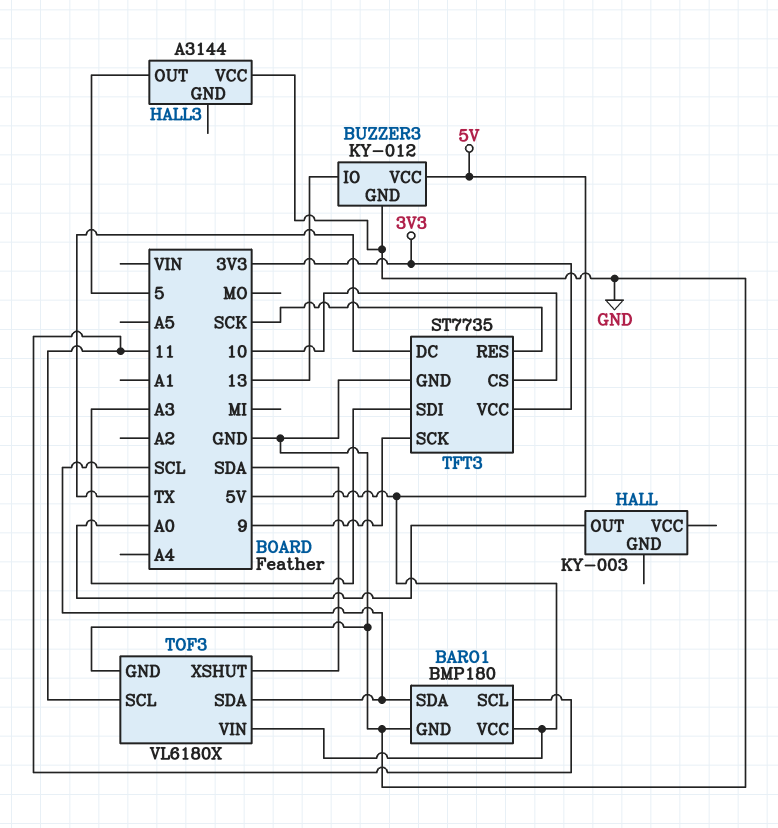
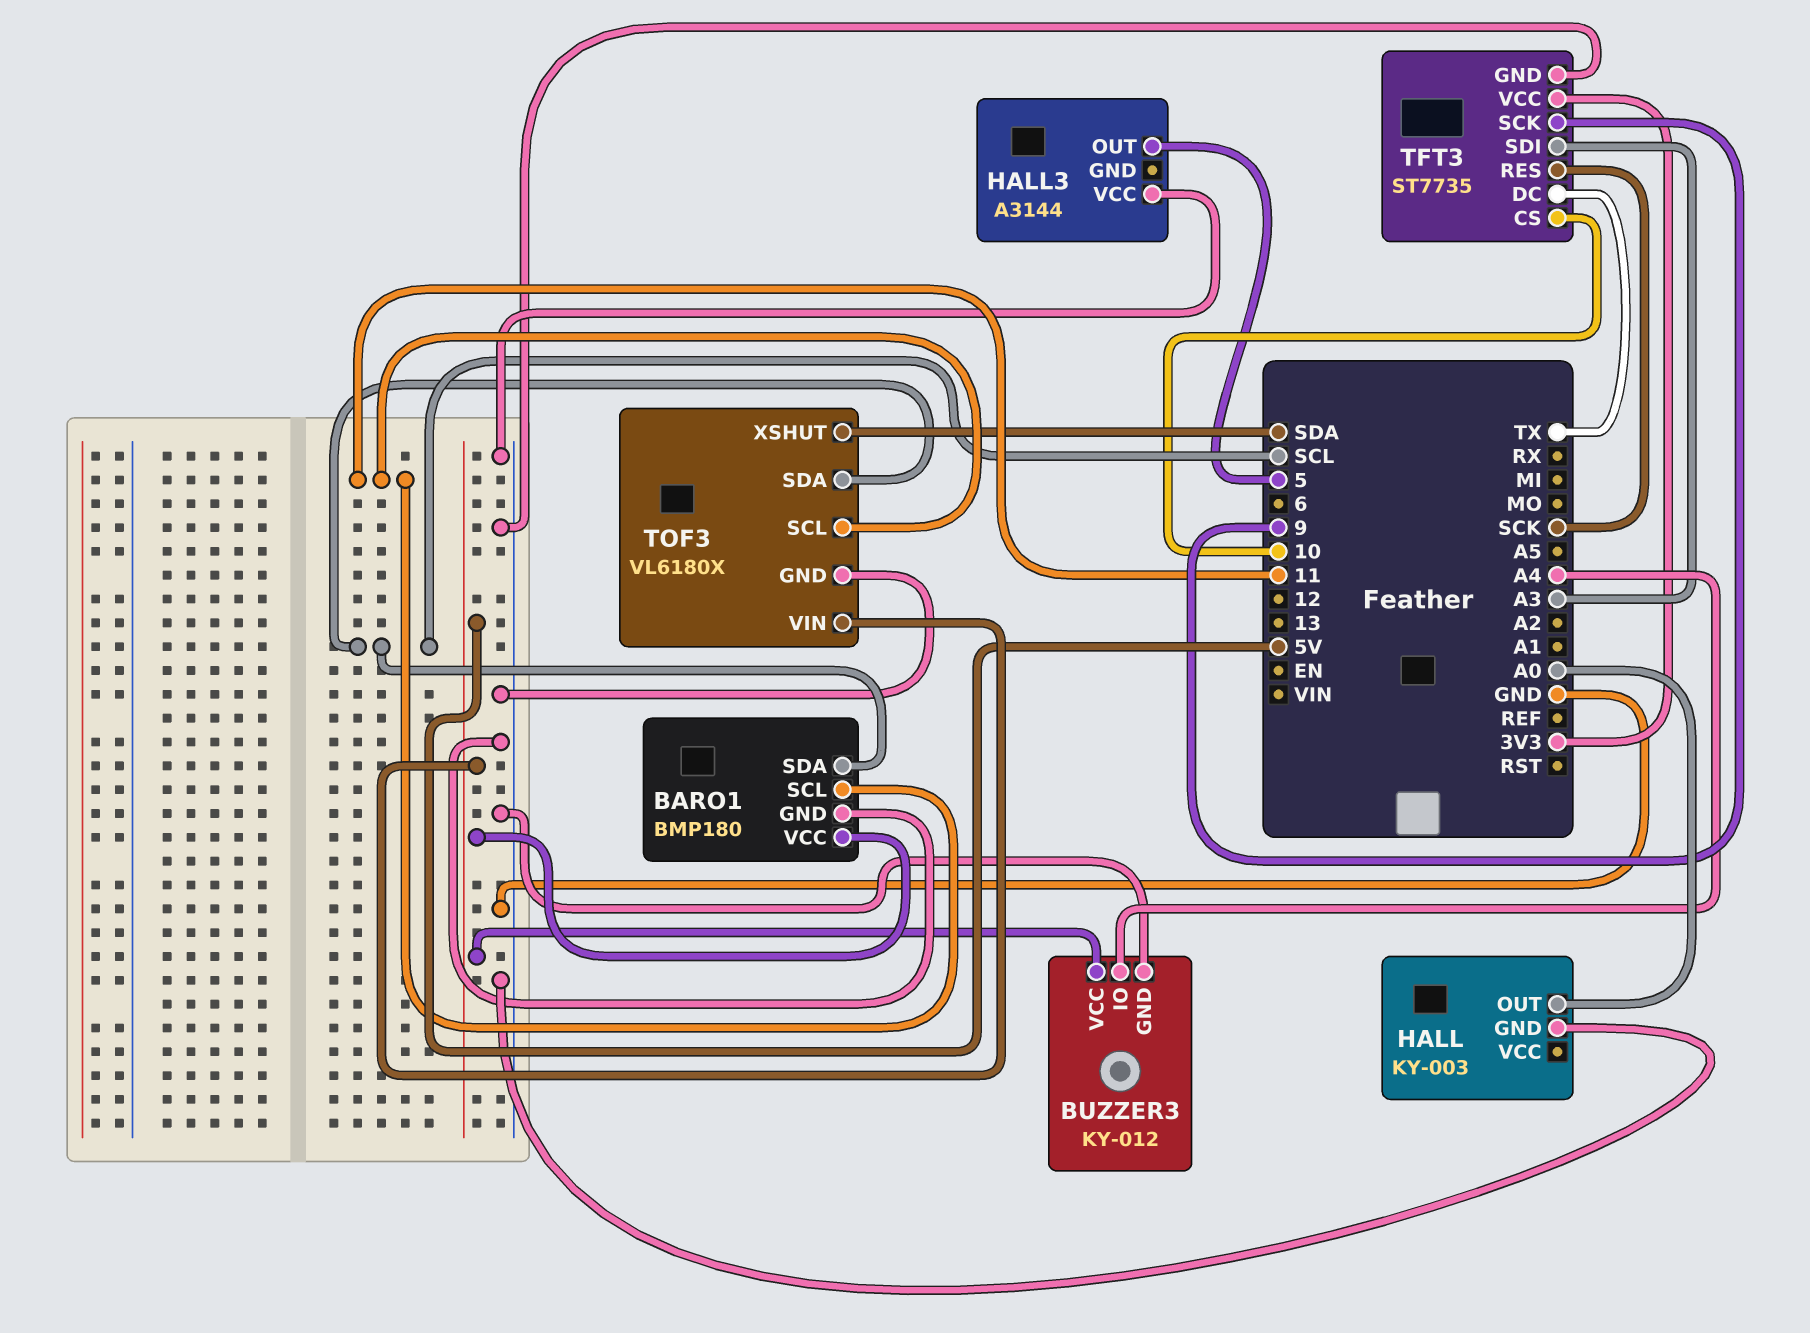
BUZZER3 pin IO: 13 -> A4
HALL pin GND: none -> GND

